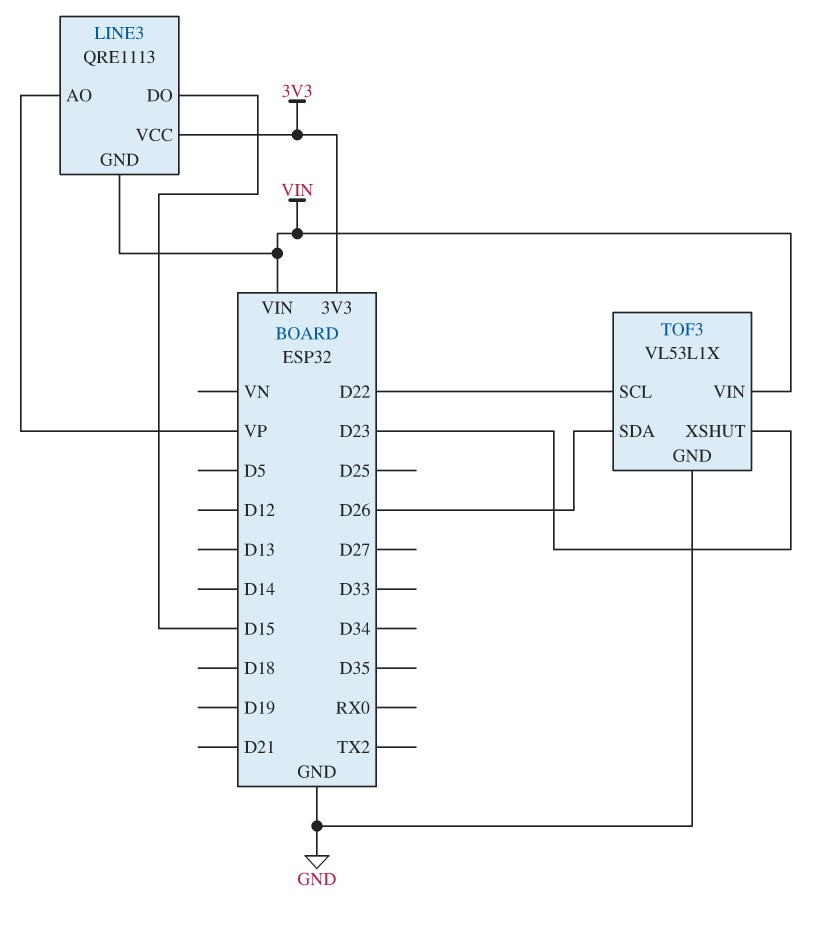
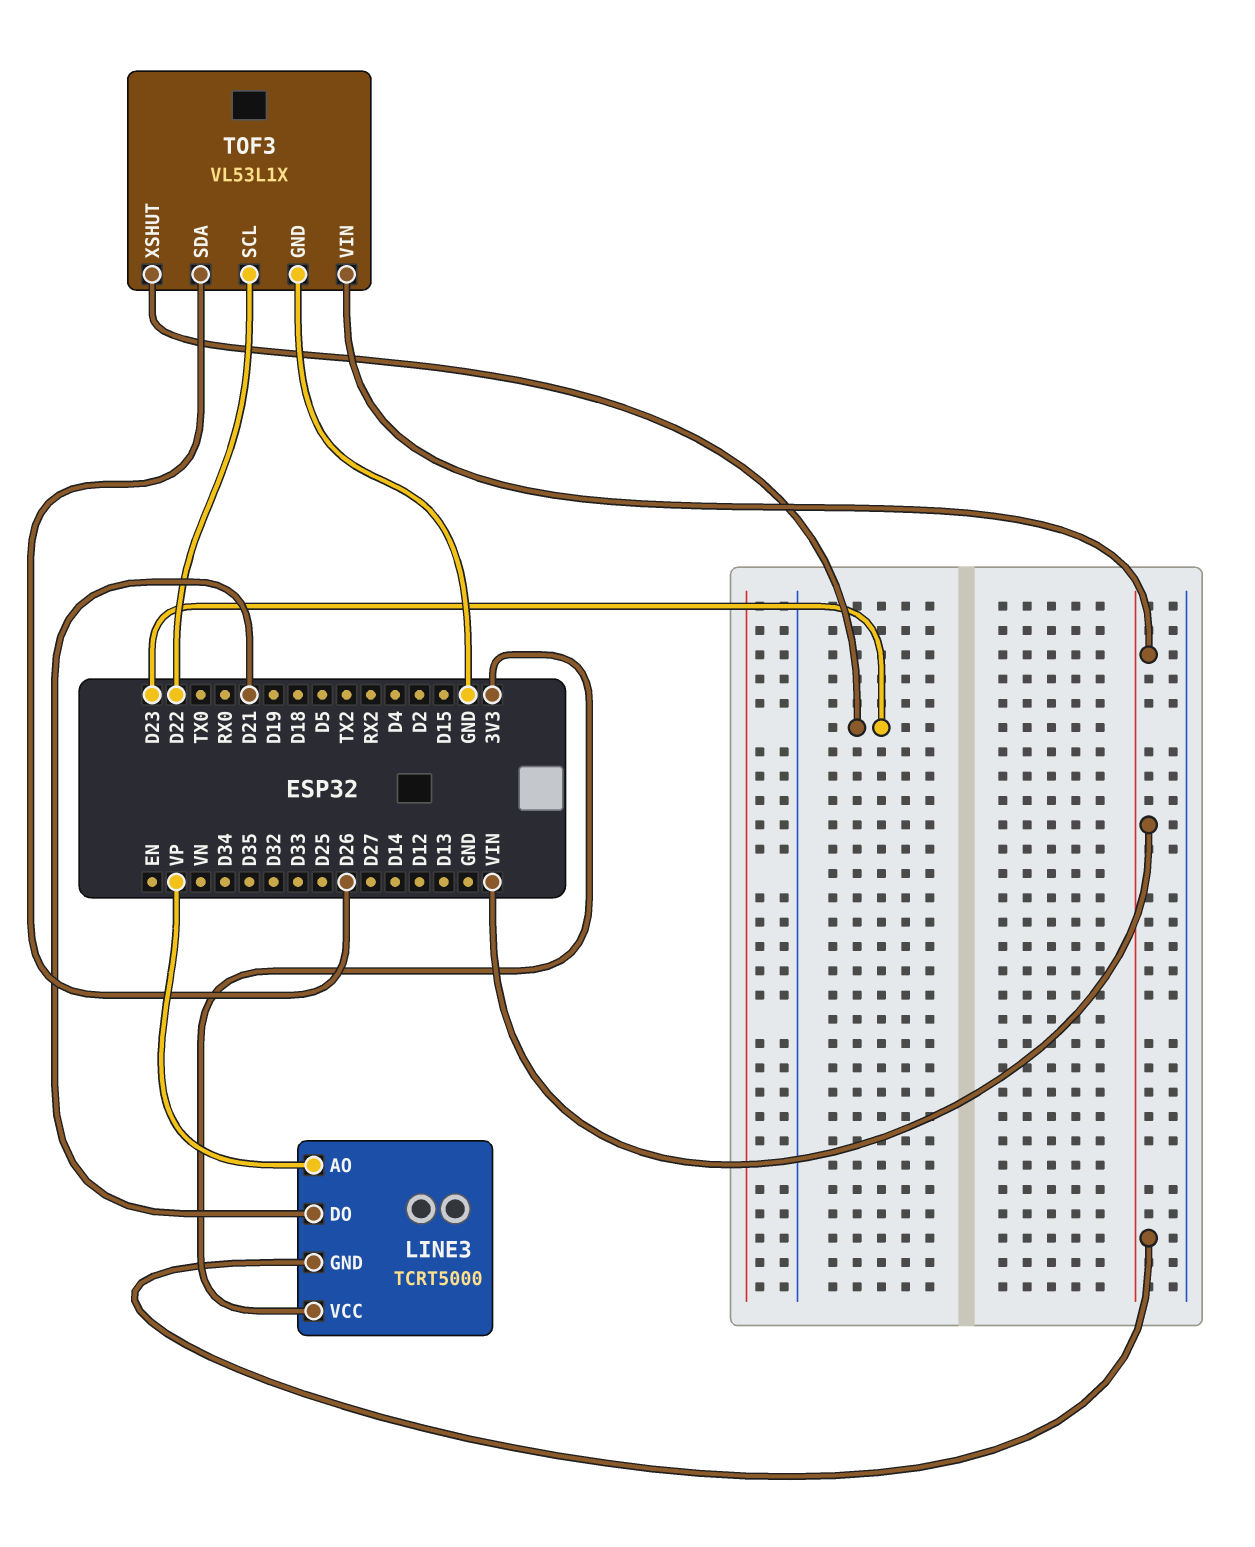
LINE3: QRE1113 -> TCRT5000
LINE3 pin DO: D15 -> D21

